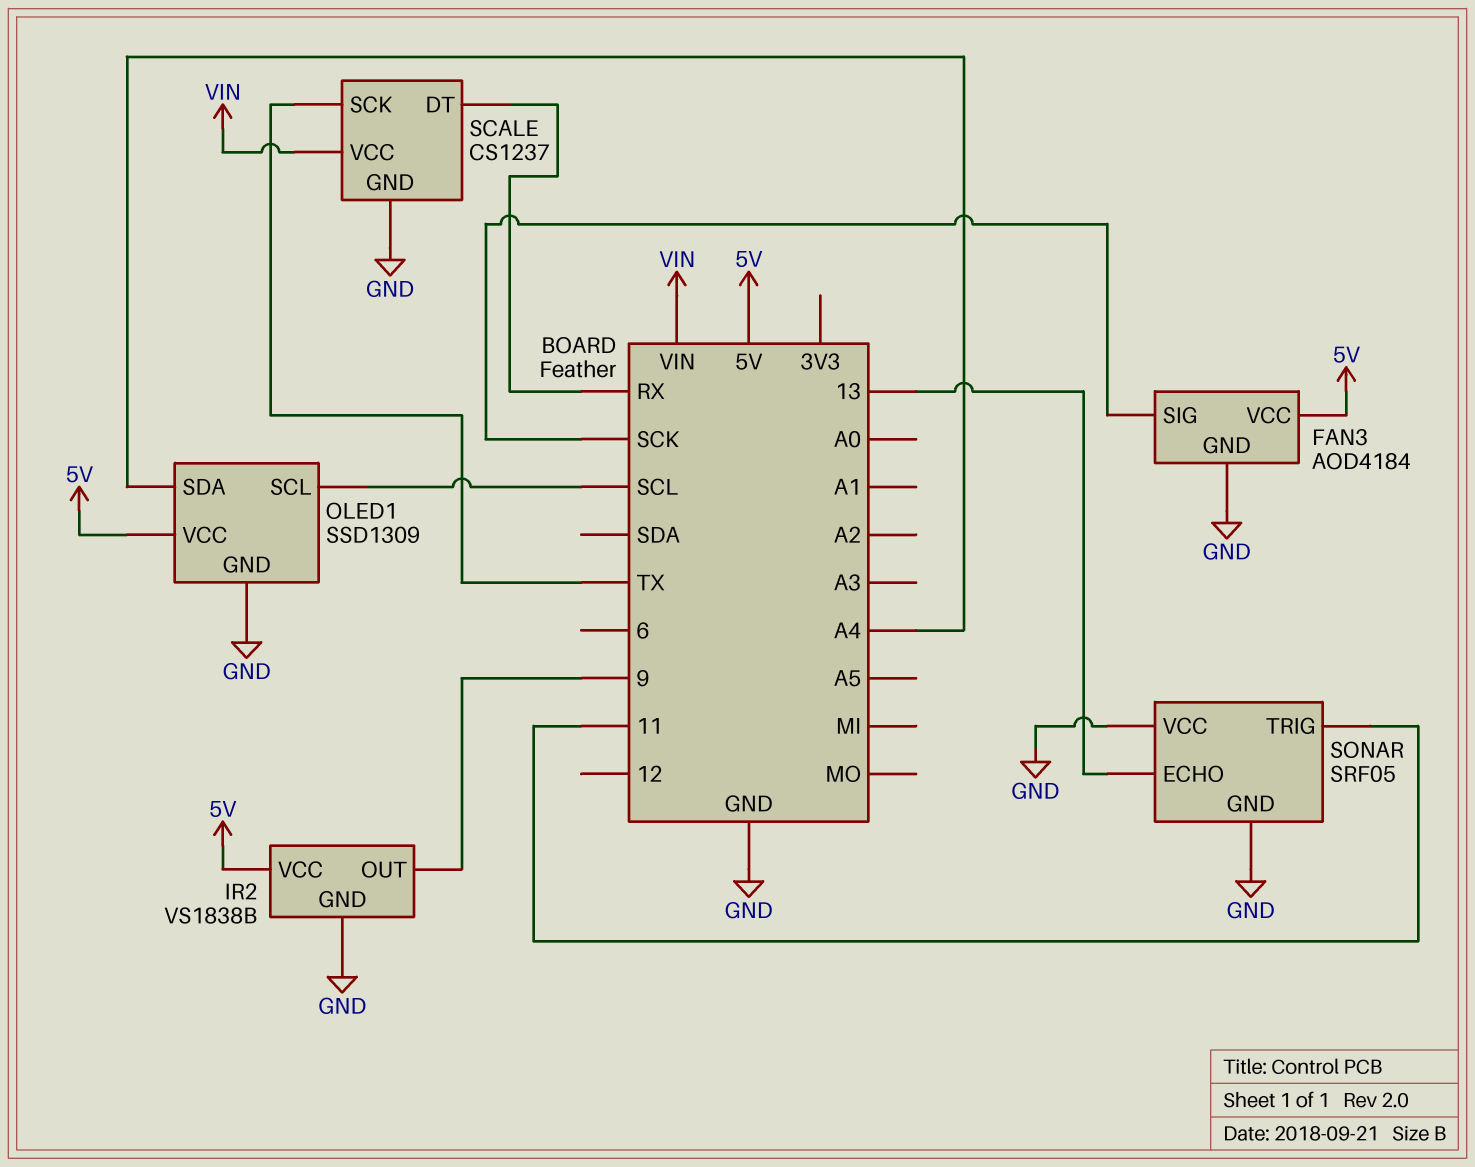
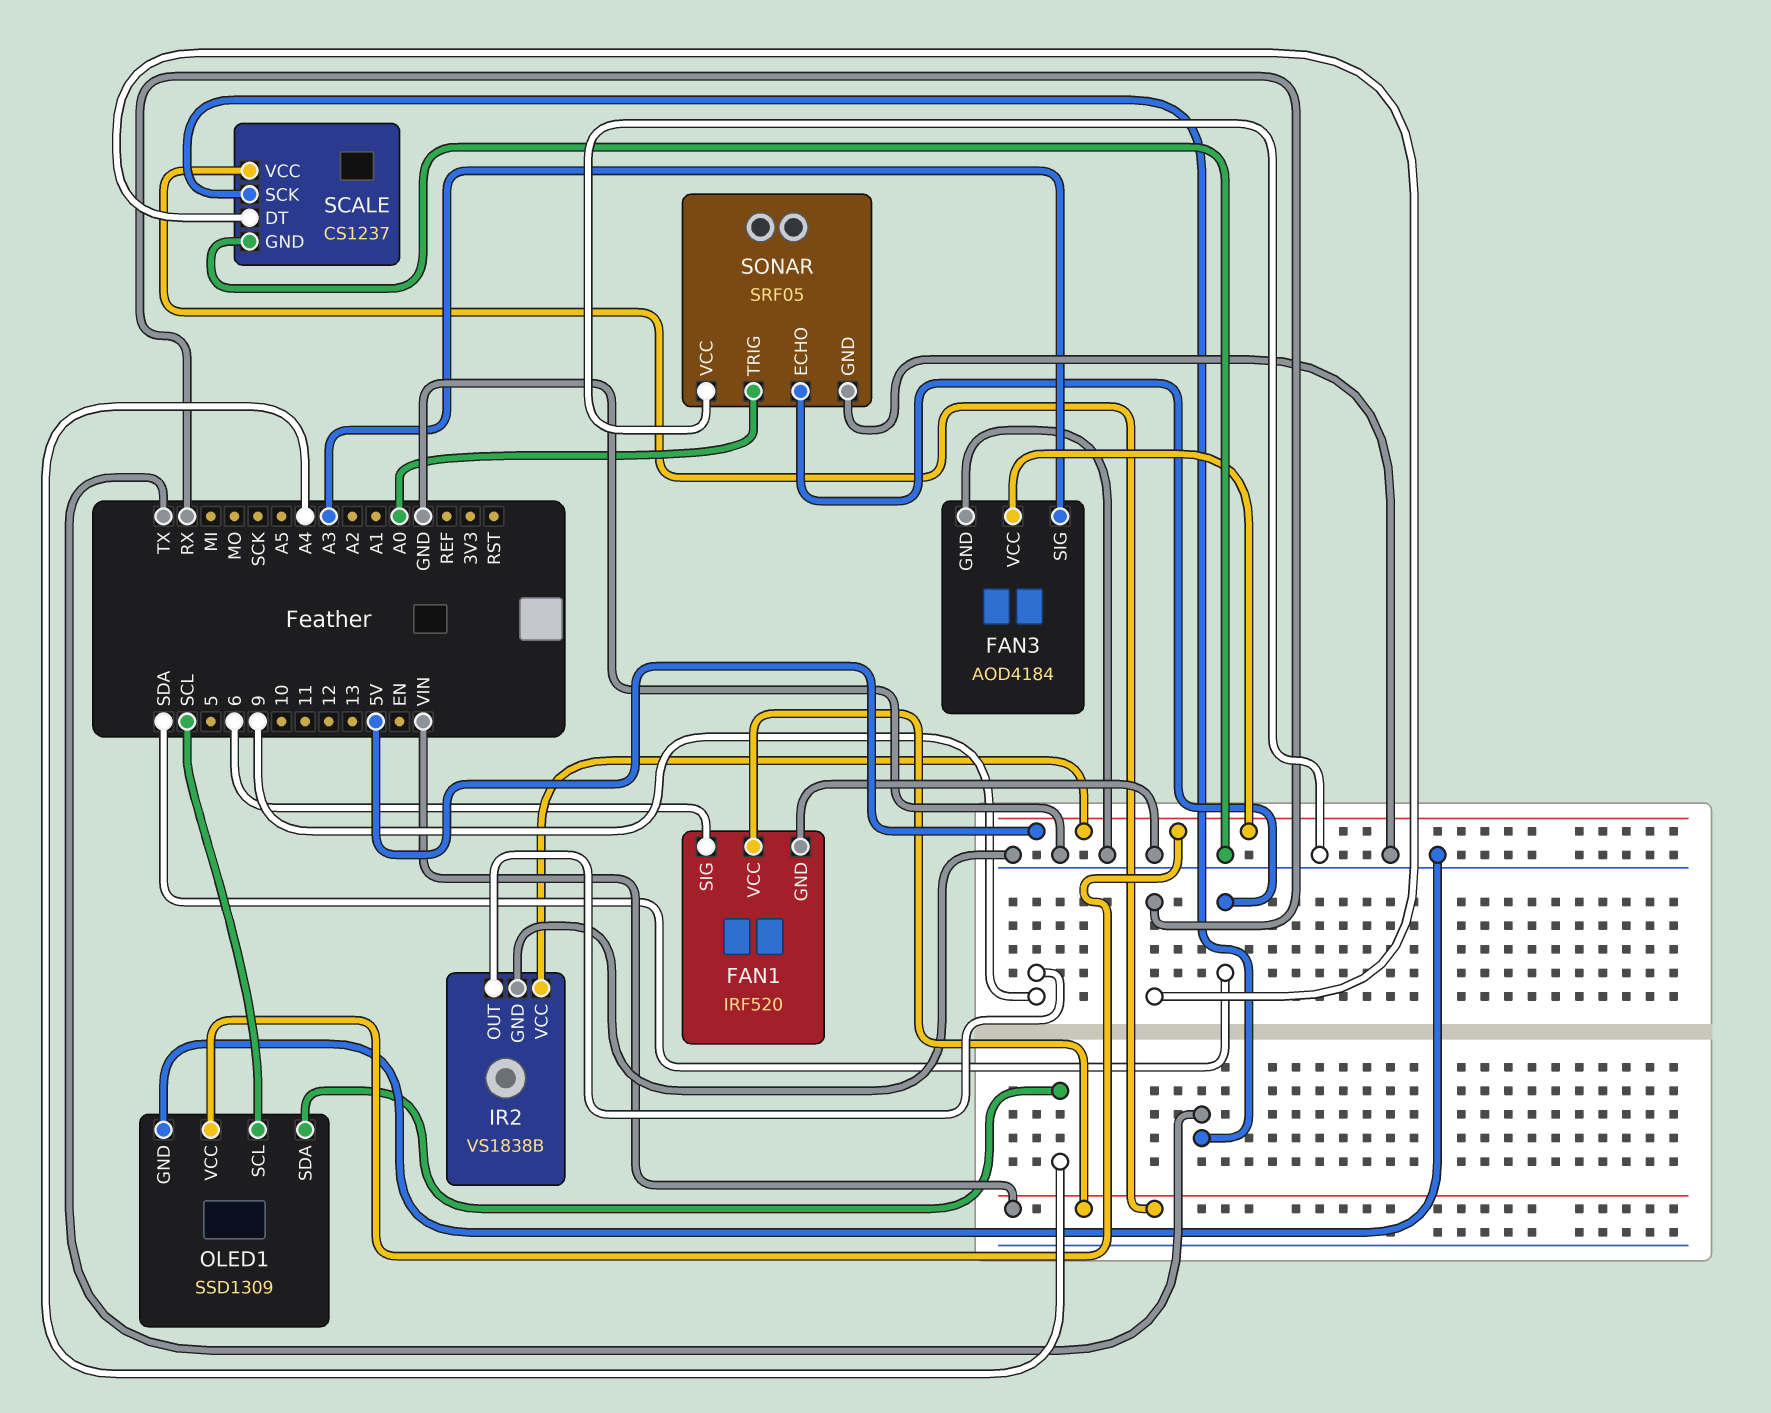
FAN1: none -> IRF520
FAN1 pin GND: none -> GND
FAN1 pin SIG: none -> 6
FAN1 pin VCC: none -> VIN
FAN3 pin SIG: SCK -> A3
SONAR pin ECHO: 13 -> SDA
SONAR pin TRIG: 11 -> A0

